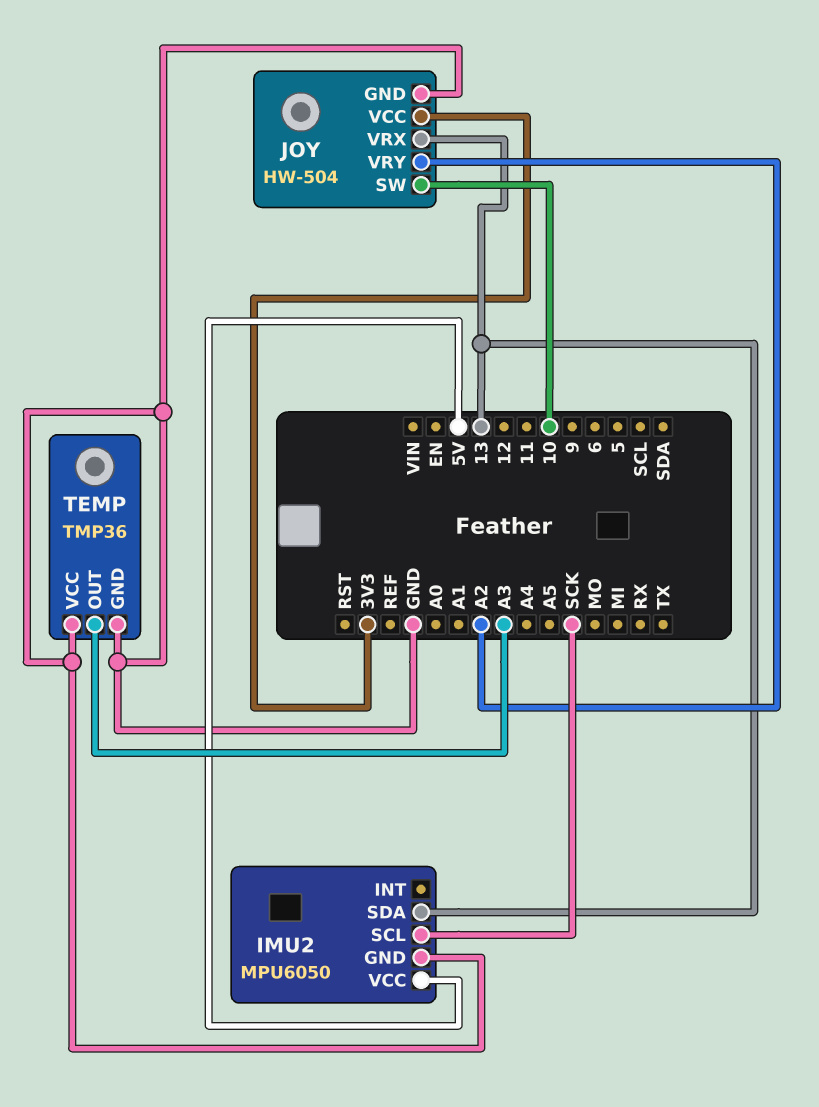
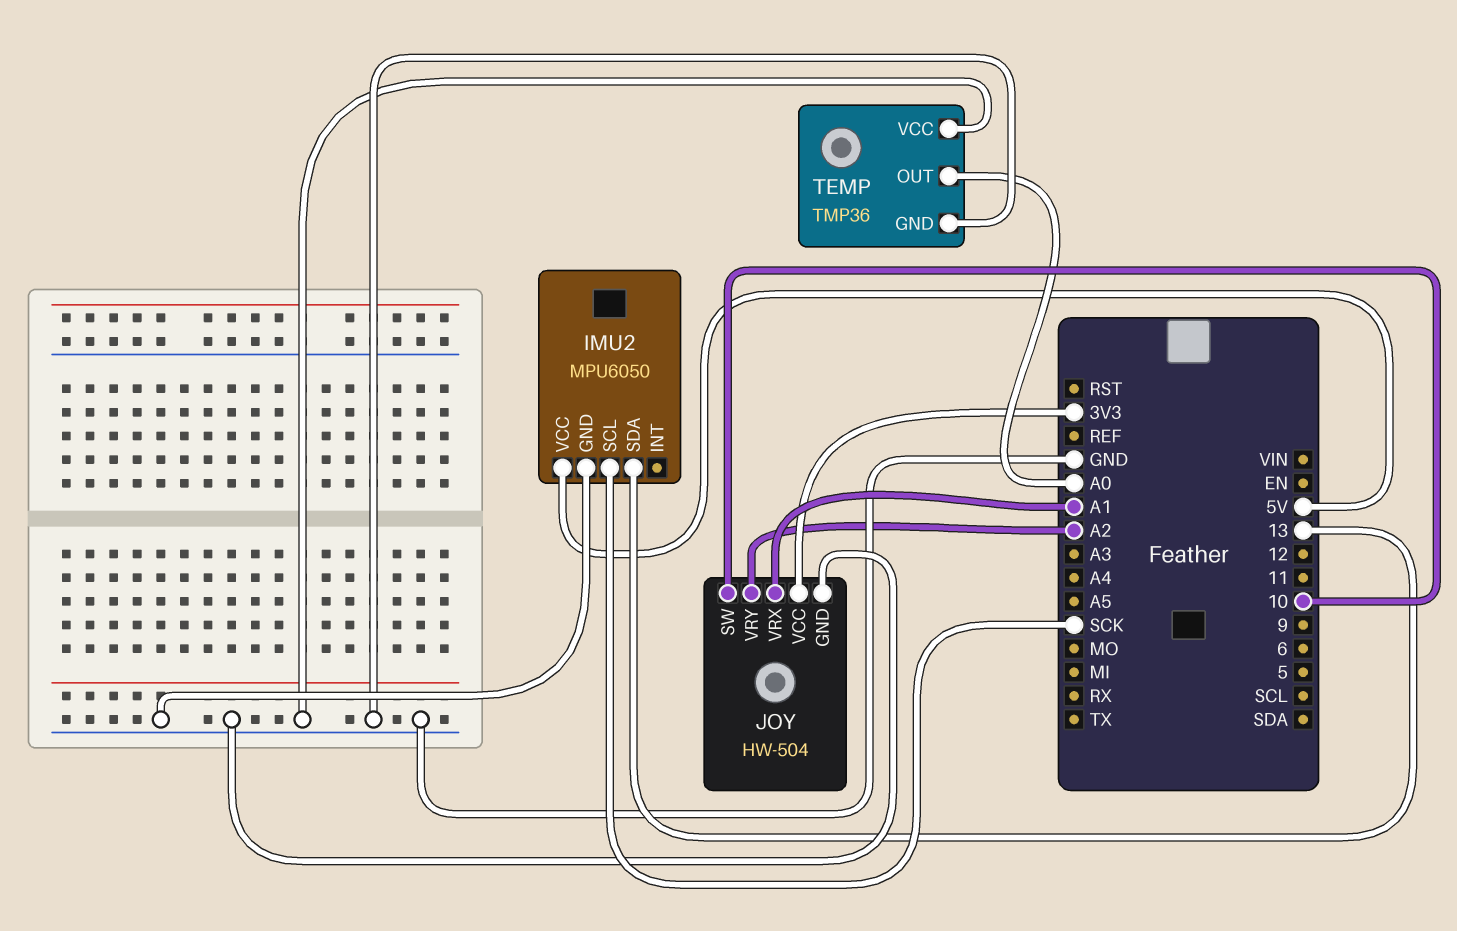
JOY pin VRX: 13 -> A1
TEMP pin OUT: A3 -> A0

